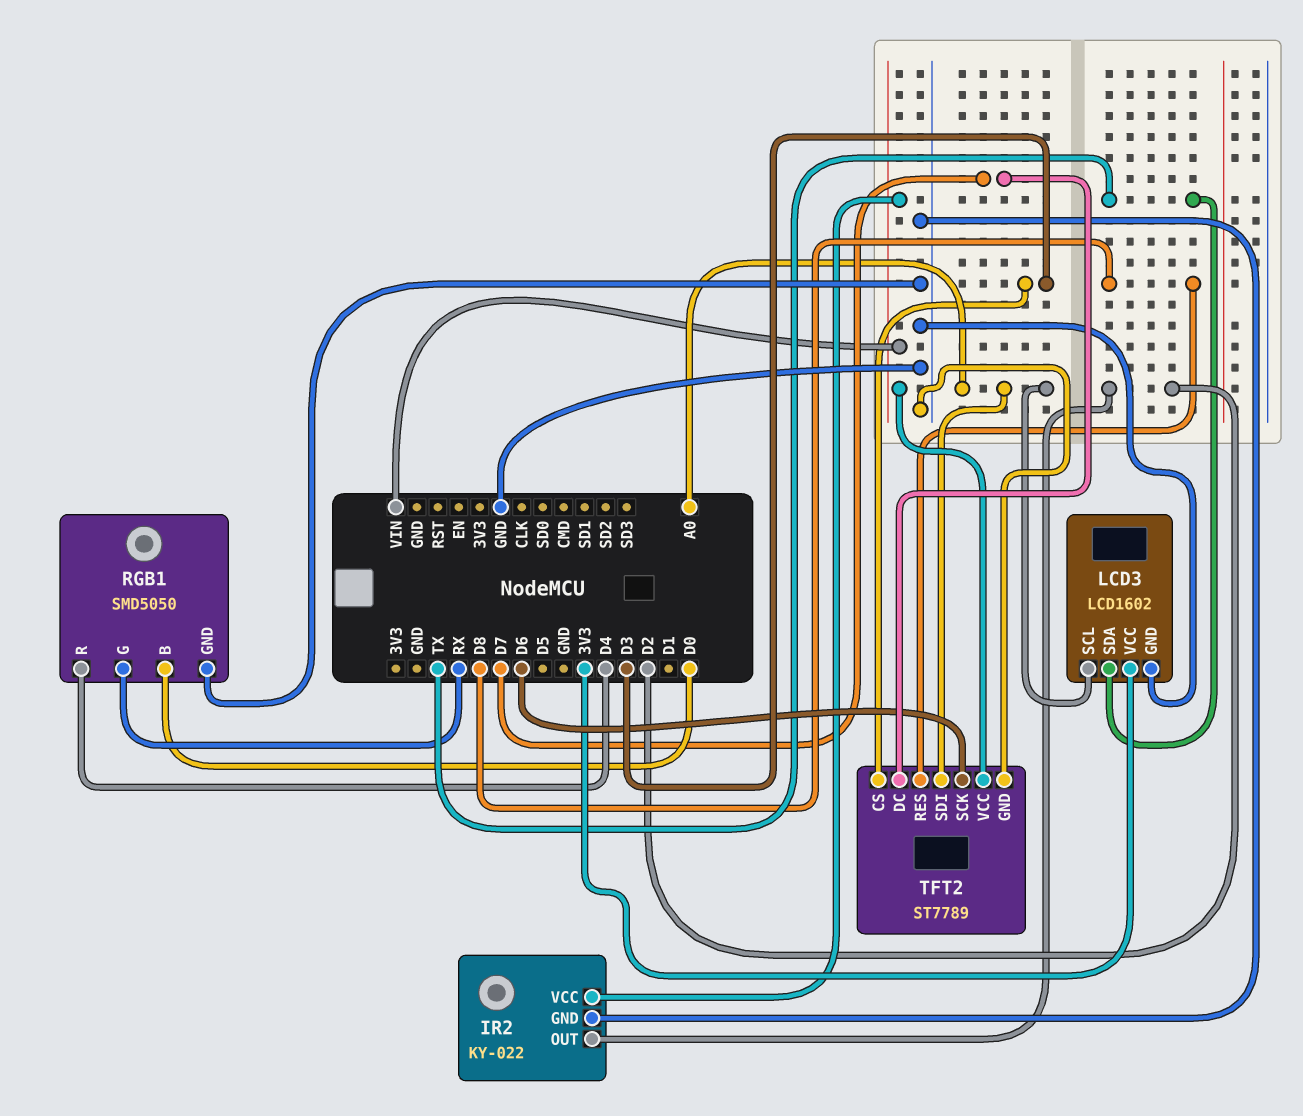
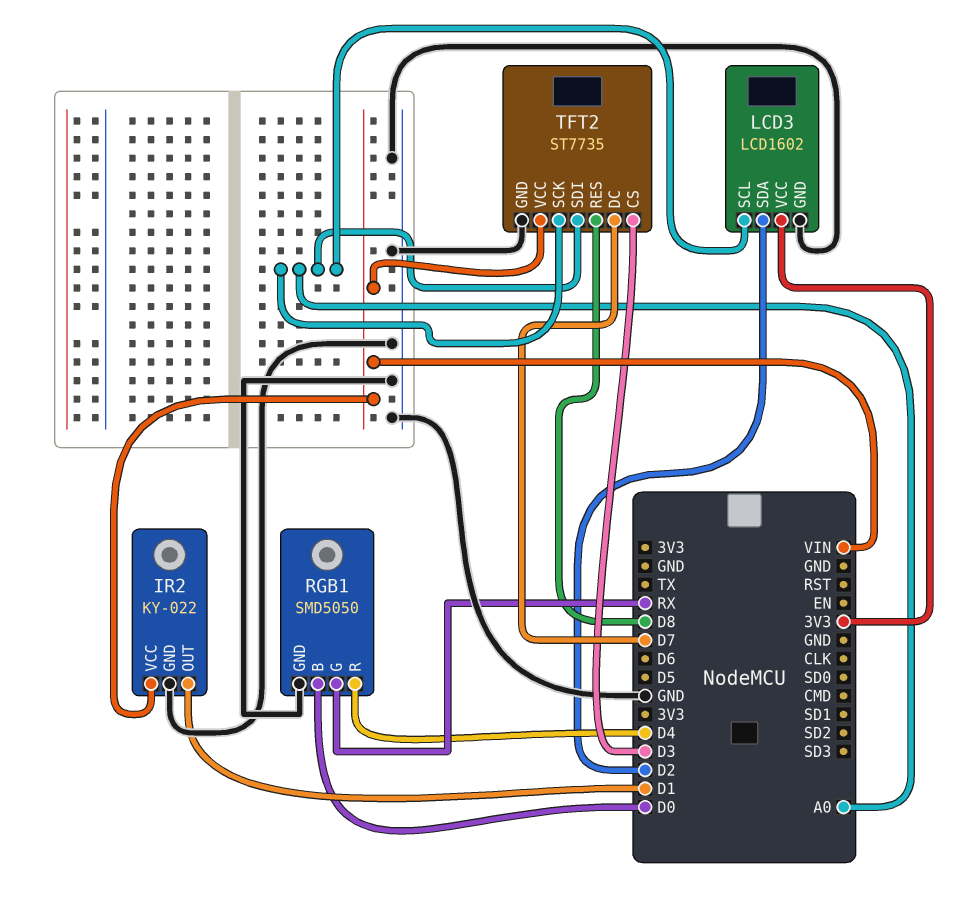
IR2 pin OUT: D2 -> D1
LCD3 pin SDA: TX -> D2
TFT2: ST7789 -> ST7735
TFT2 pin SCK: D6 -> A0

